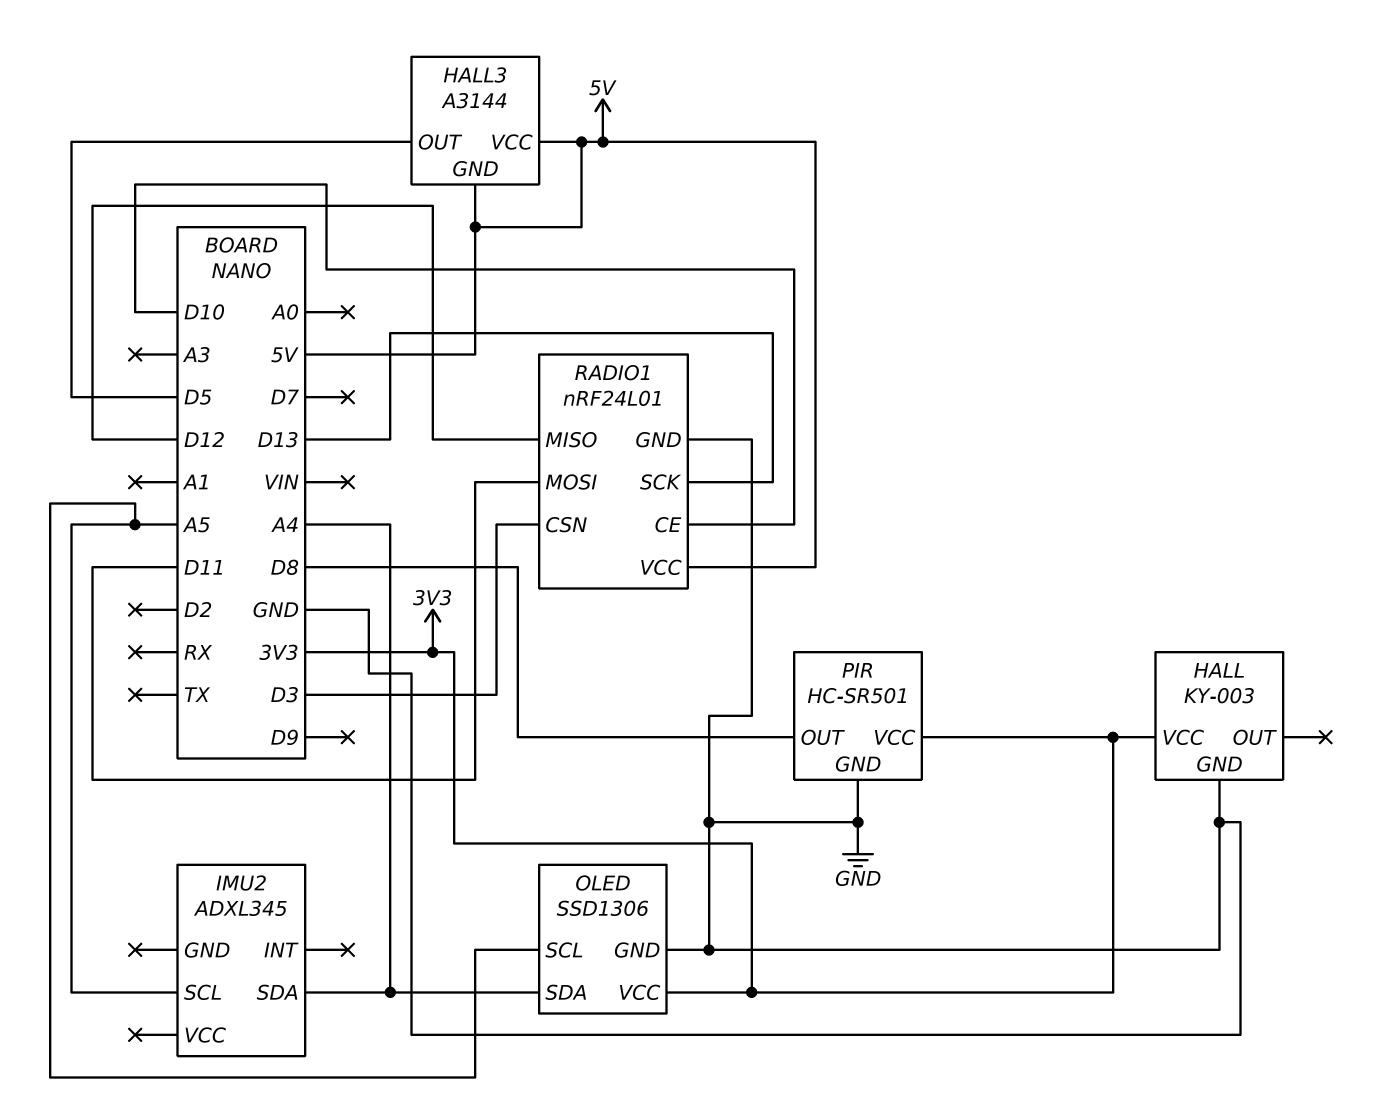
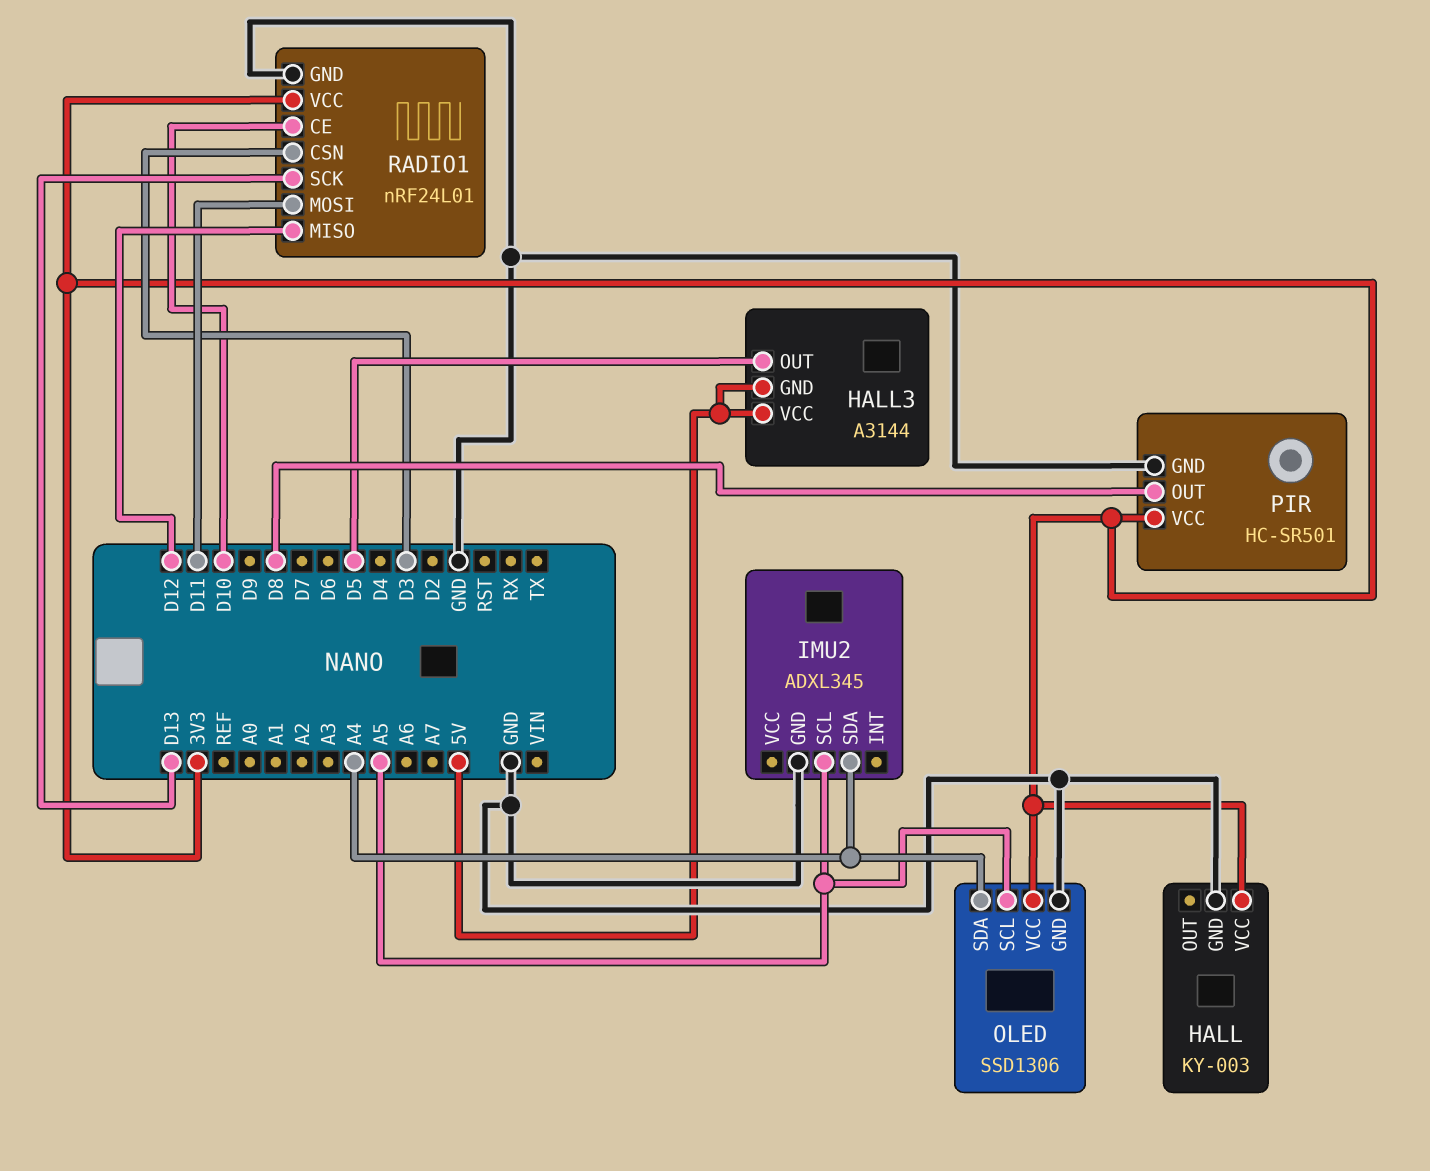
IMU2 pin GND: none -> GND
RADIO1 pin VCC: 5V -> 3V3

